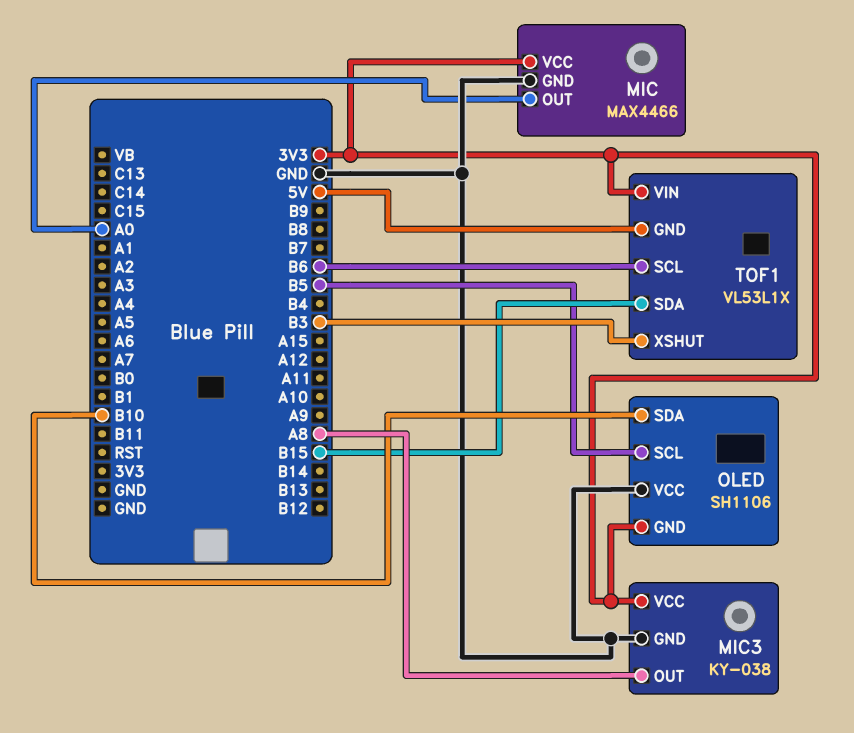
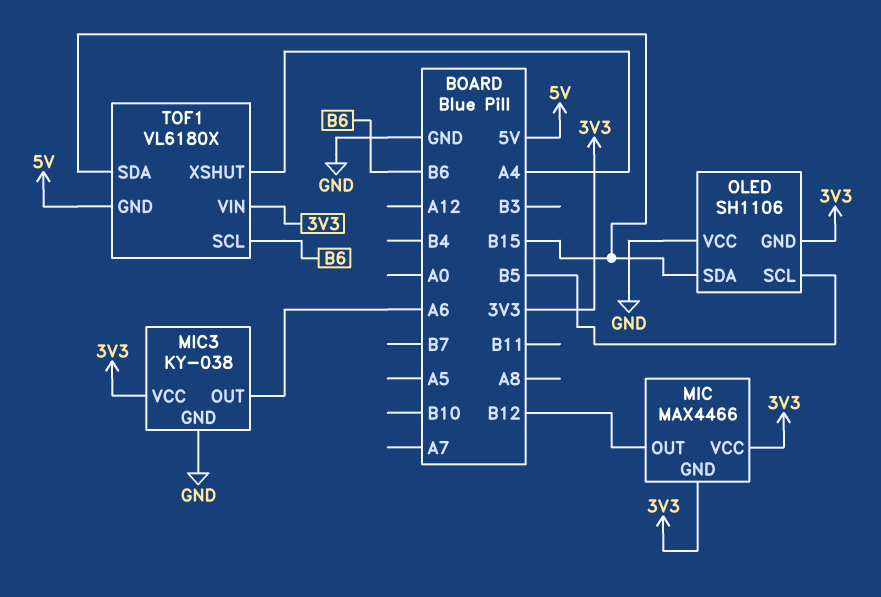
MIC pin GND: GND -> 3V3
MIC pin OUT: A0 -> B12
MIC3 pin OUT: A8 -> A6
OLED pin SDA: B10 -> B15
TOF1: VL53L1X -> VL6180X
TOF1 pin XSHUT: B3 -> A4

